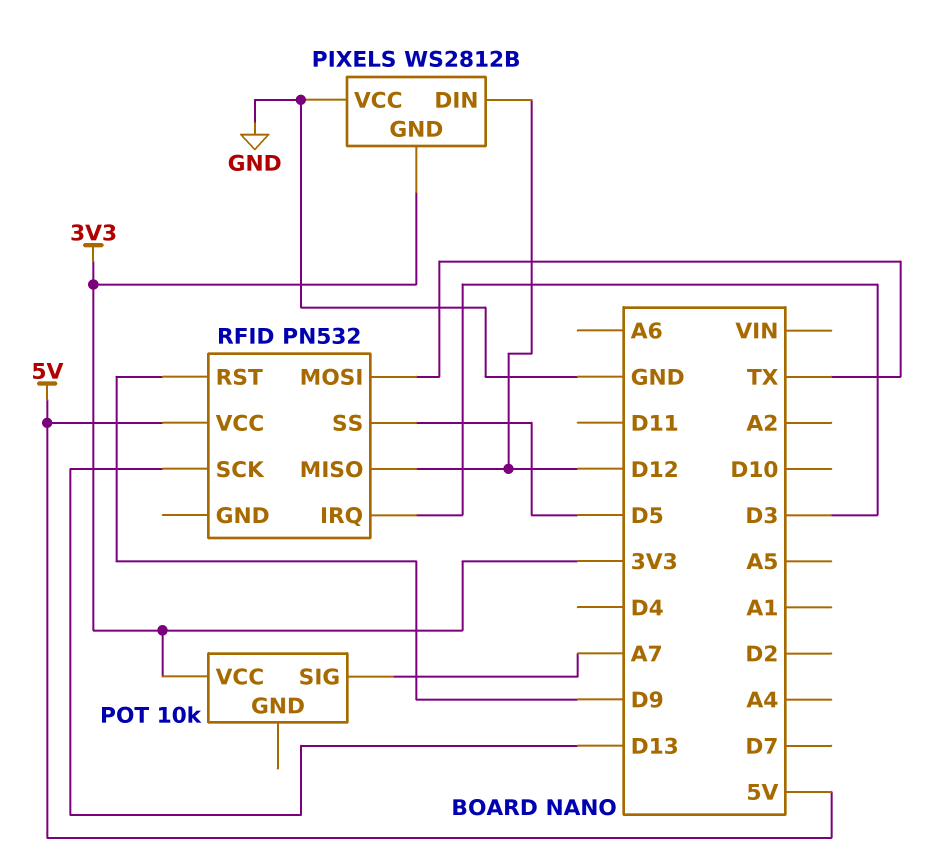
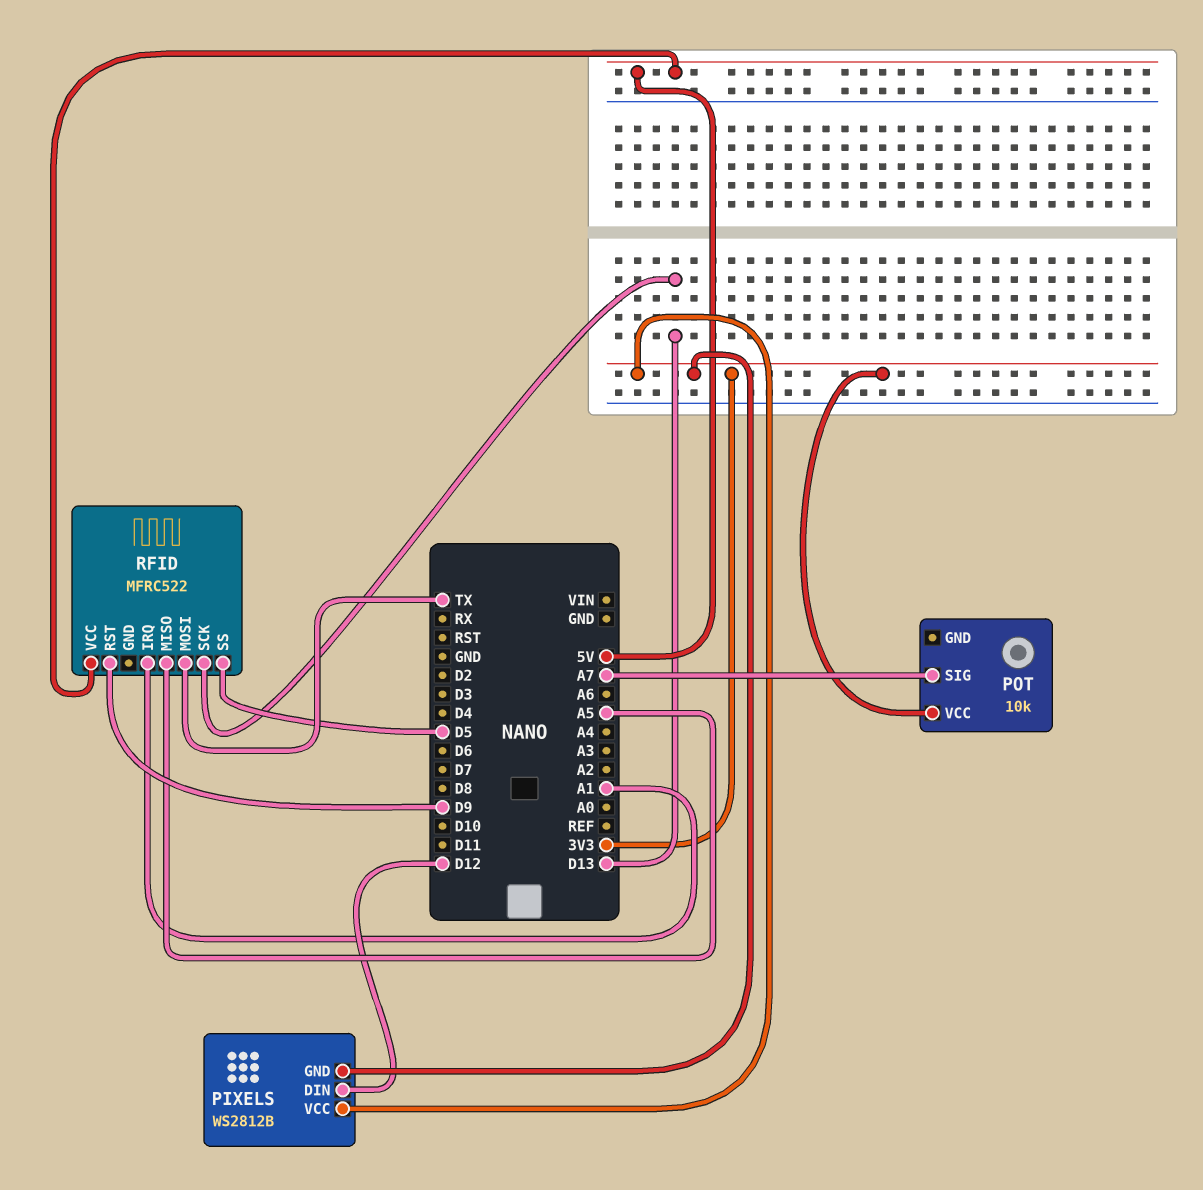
PIXELS pin VCC: GND -> 3V3
RFID: PN532 -> MFRC522
RFID pin IRQ: D3 -> A1
RFID pin MISO: D12 -> A5

